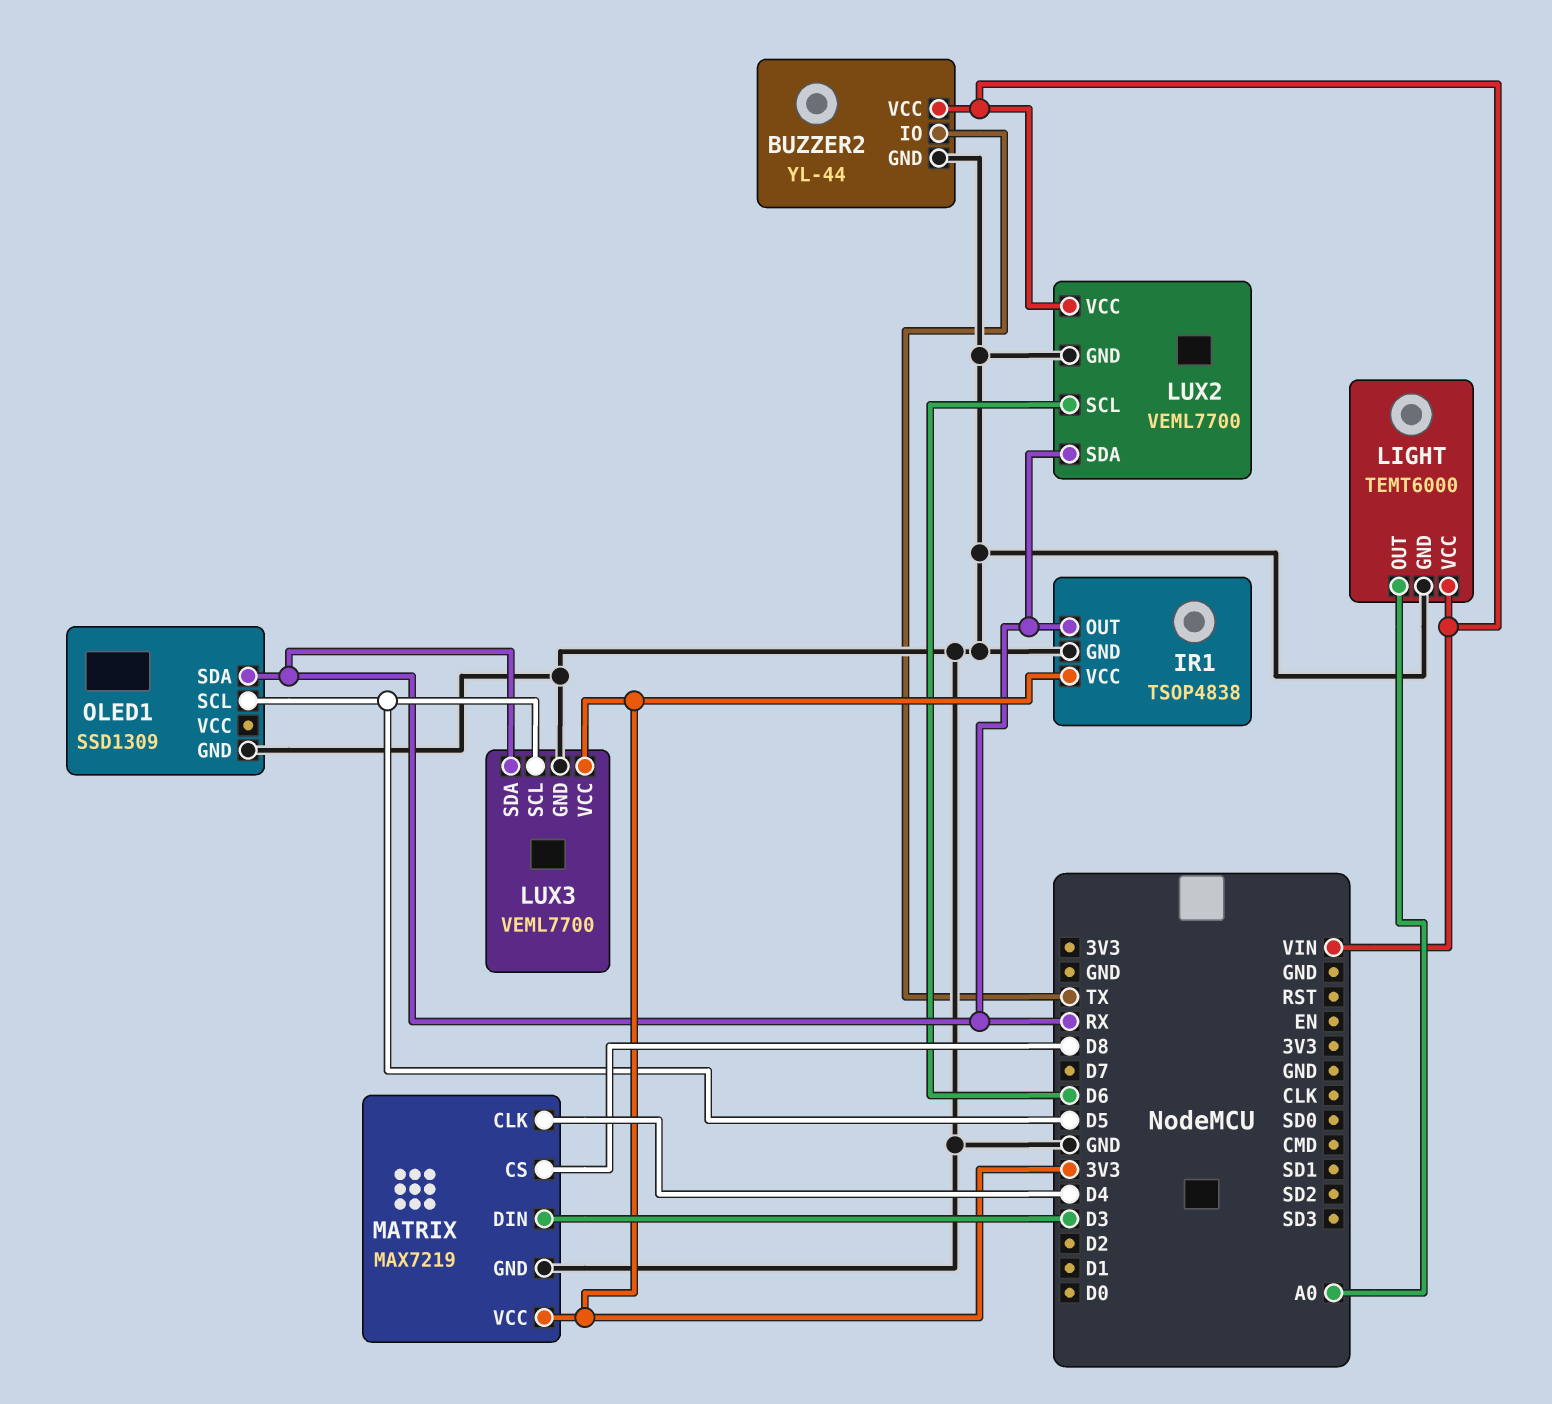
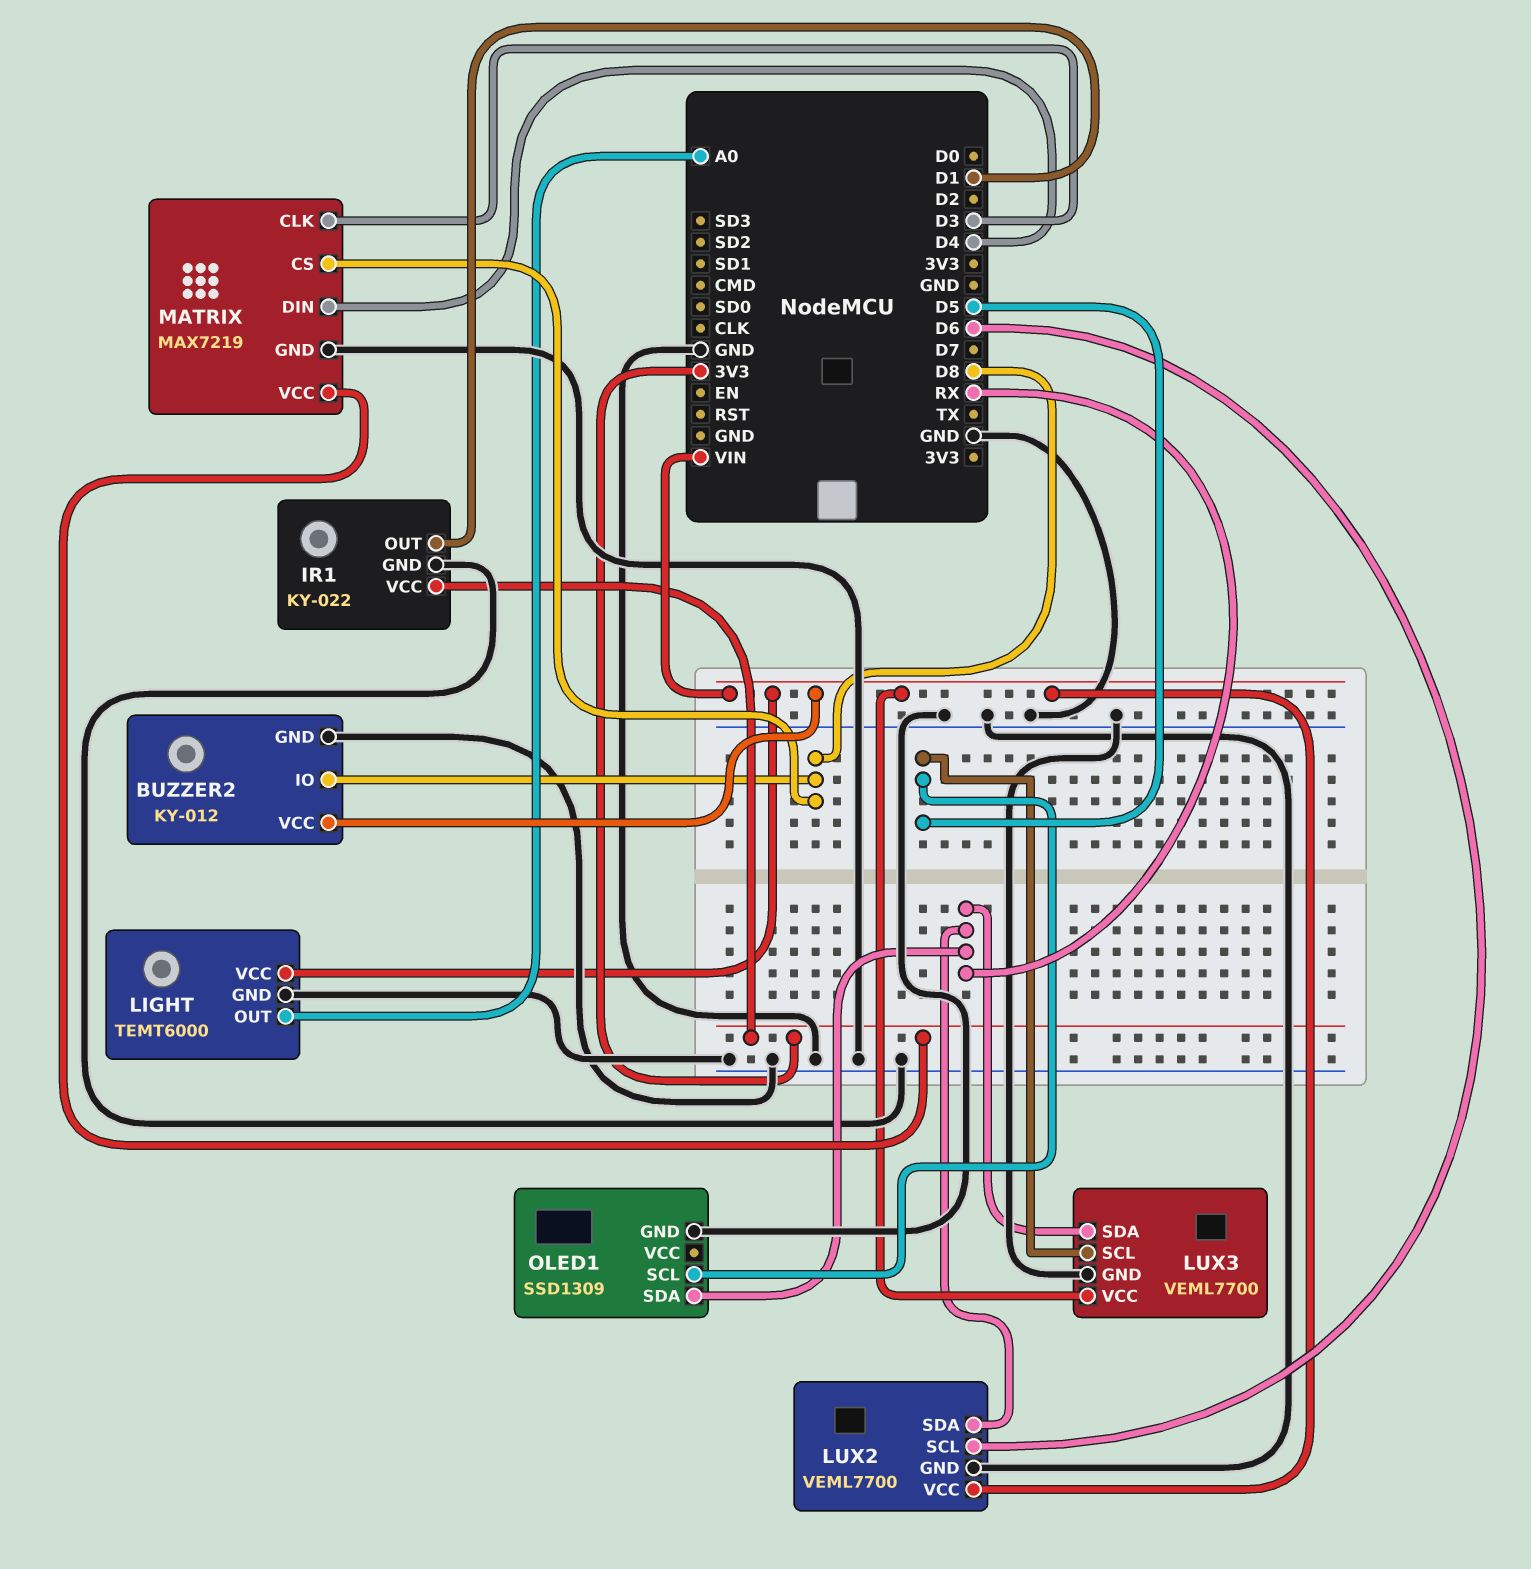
BUZZER2: YL-44 -> KY-012
BUZZER2 pin IO: TX -> D8
IR1: TSOP4838 -> KY-022
IR1 pin OUT: RX -> D1
LUX3 pin VCC: 3V3 -> VIN
MATRIX pin CLK: D4 -> D3
MATRIX pin DIN: D3 -> D4

